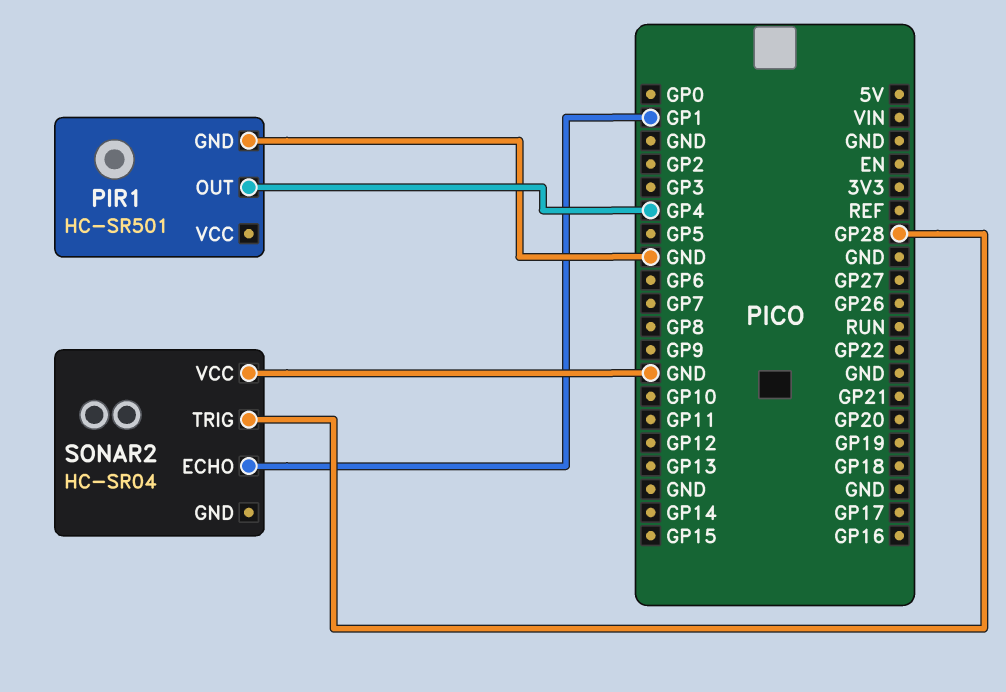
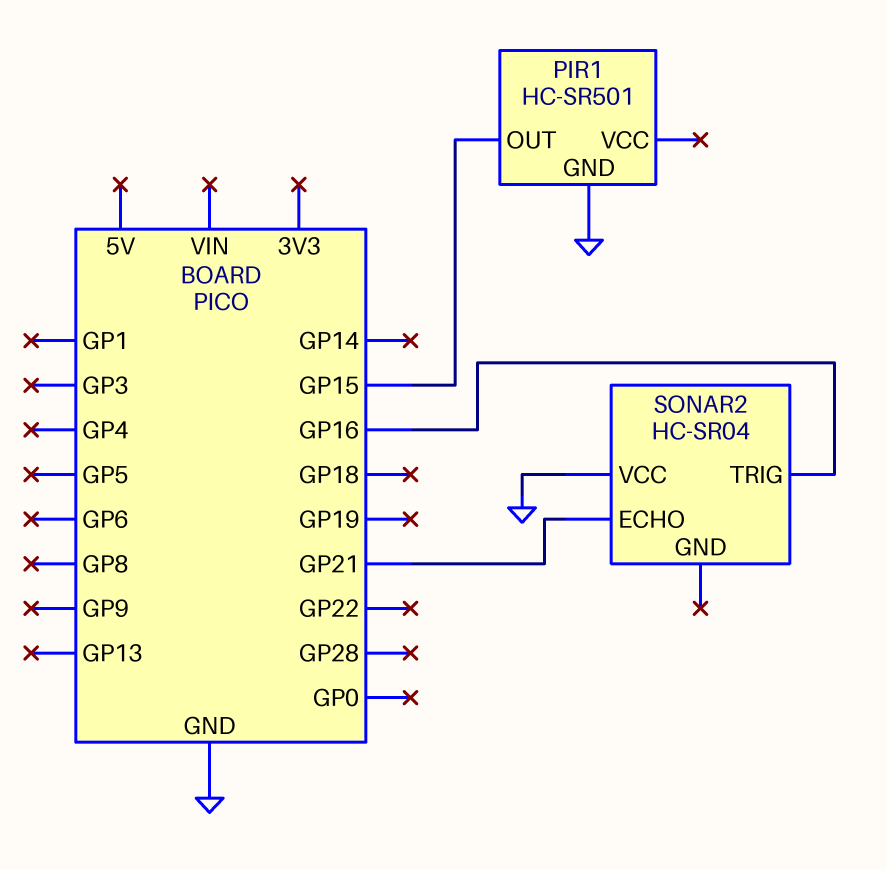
PIR1 pin OUT: GP4 -> GP15
SONAR2 pin ECHO: GP1 -> GP21
SONAR2 pin TRIG: GP28 -> GP16

